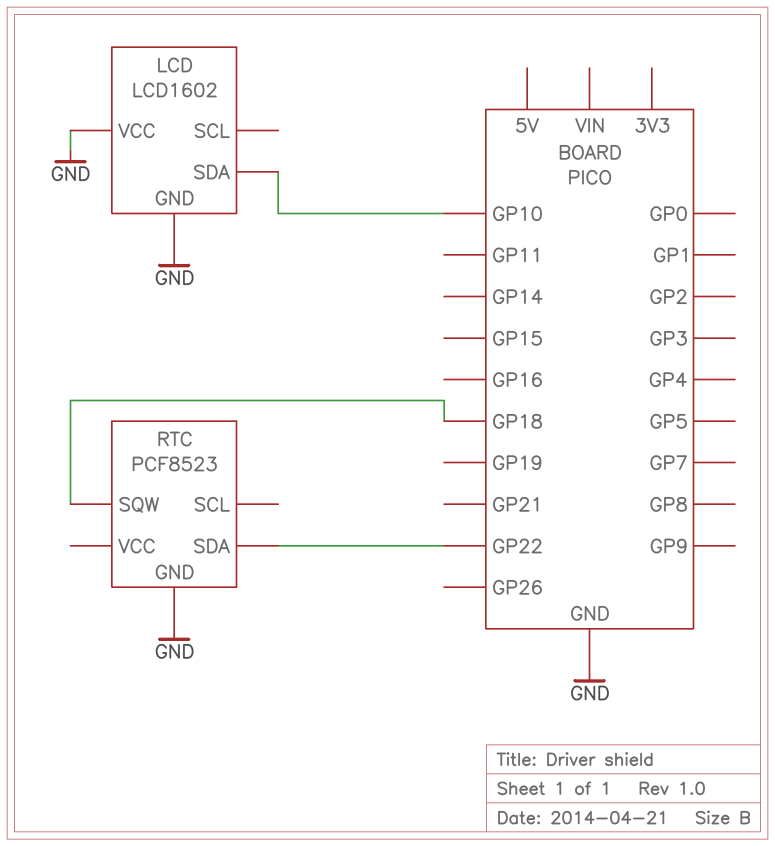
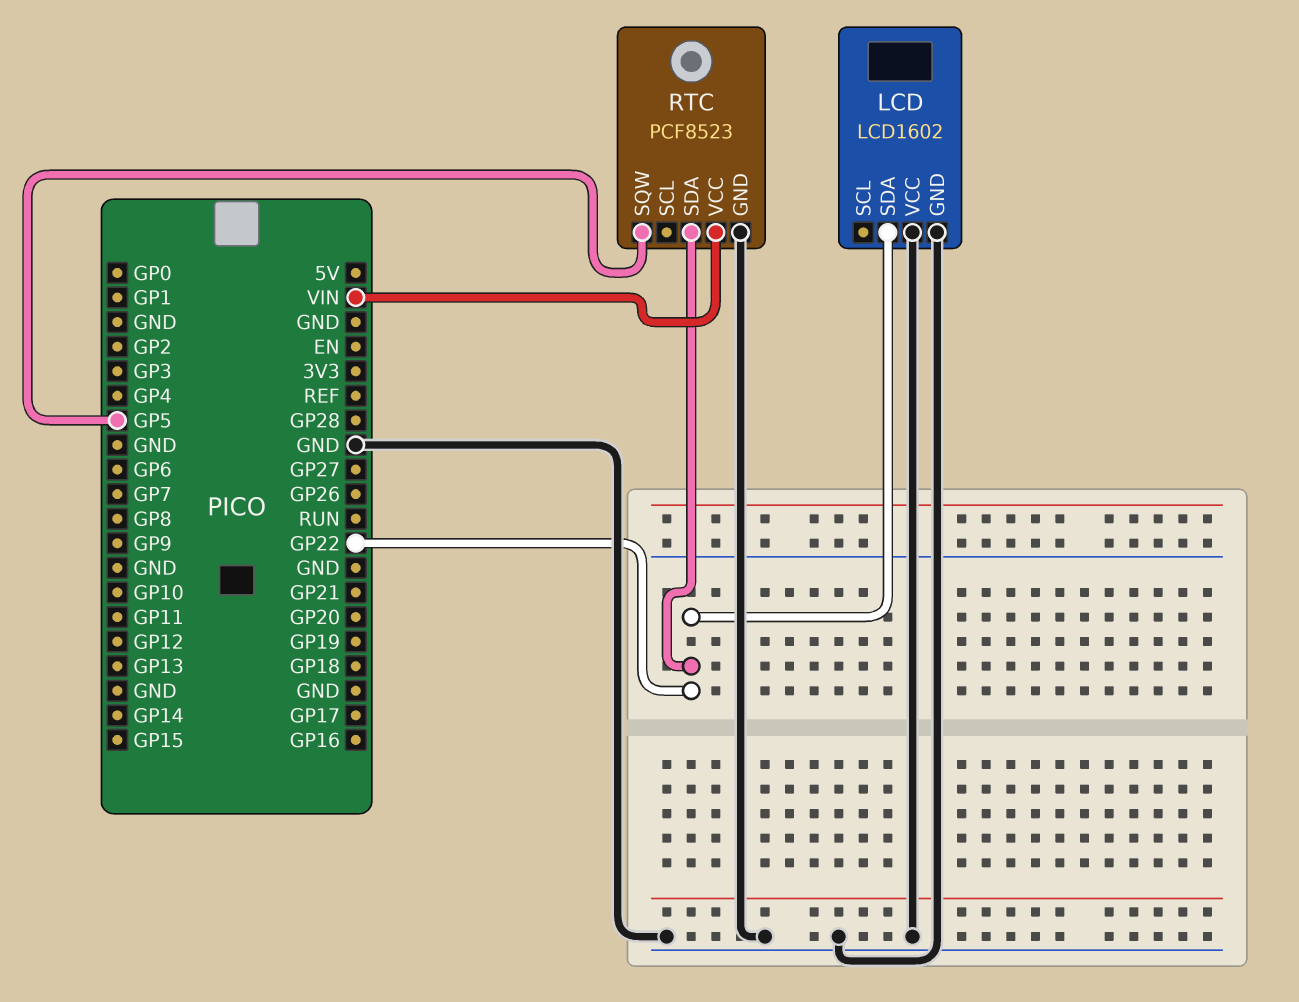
LCD pin SDA: GP10 -> GP22
RTC pin SQW: GP18 -> GP5
RTC pin VCC: none -> VIN

